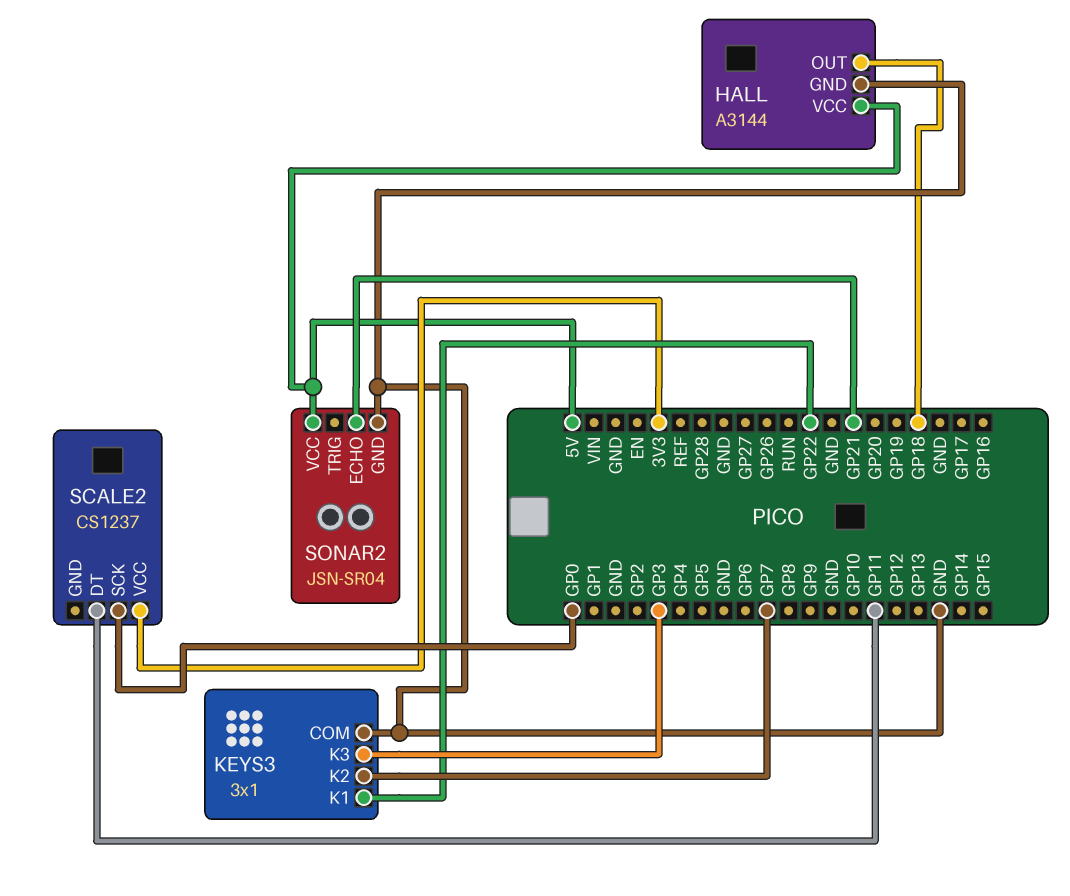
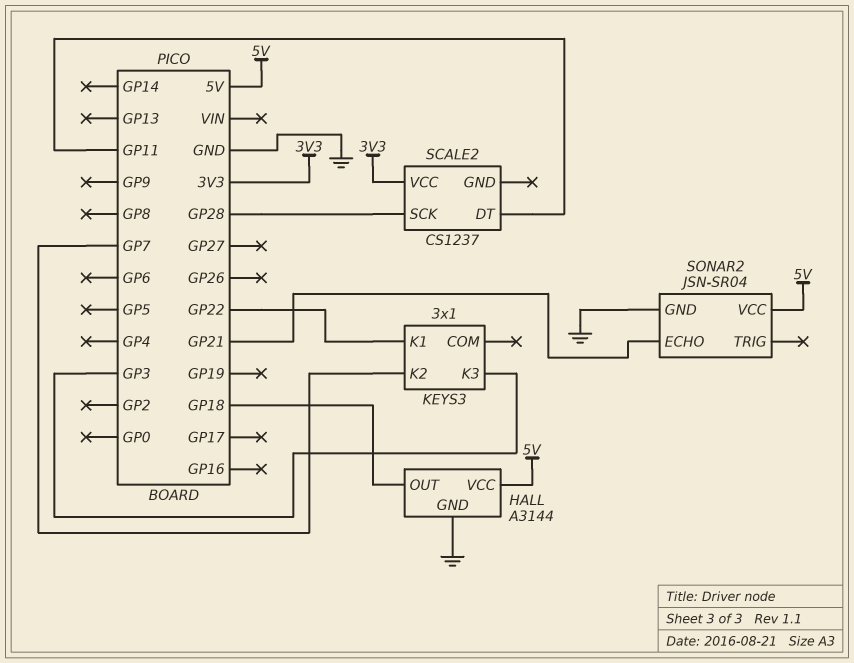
KEYS3 pin COM: GND -> none
SCALE2 pin SCK: GP0 -> GP28

